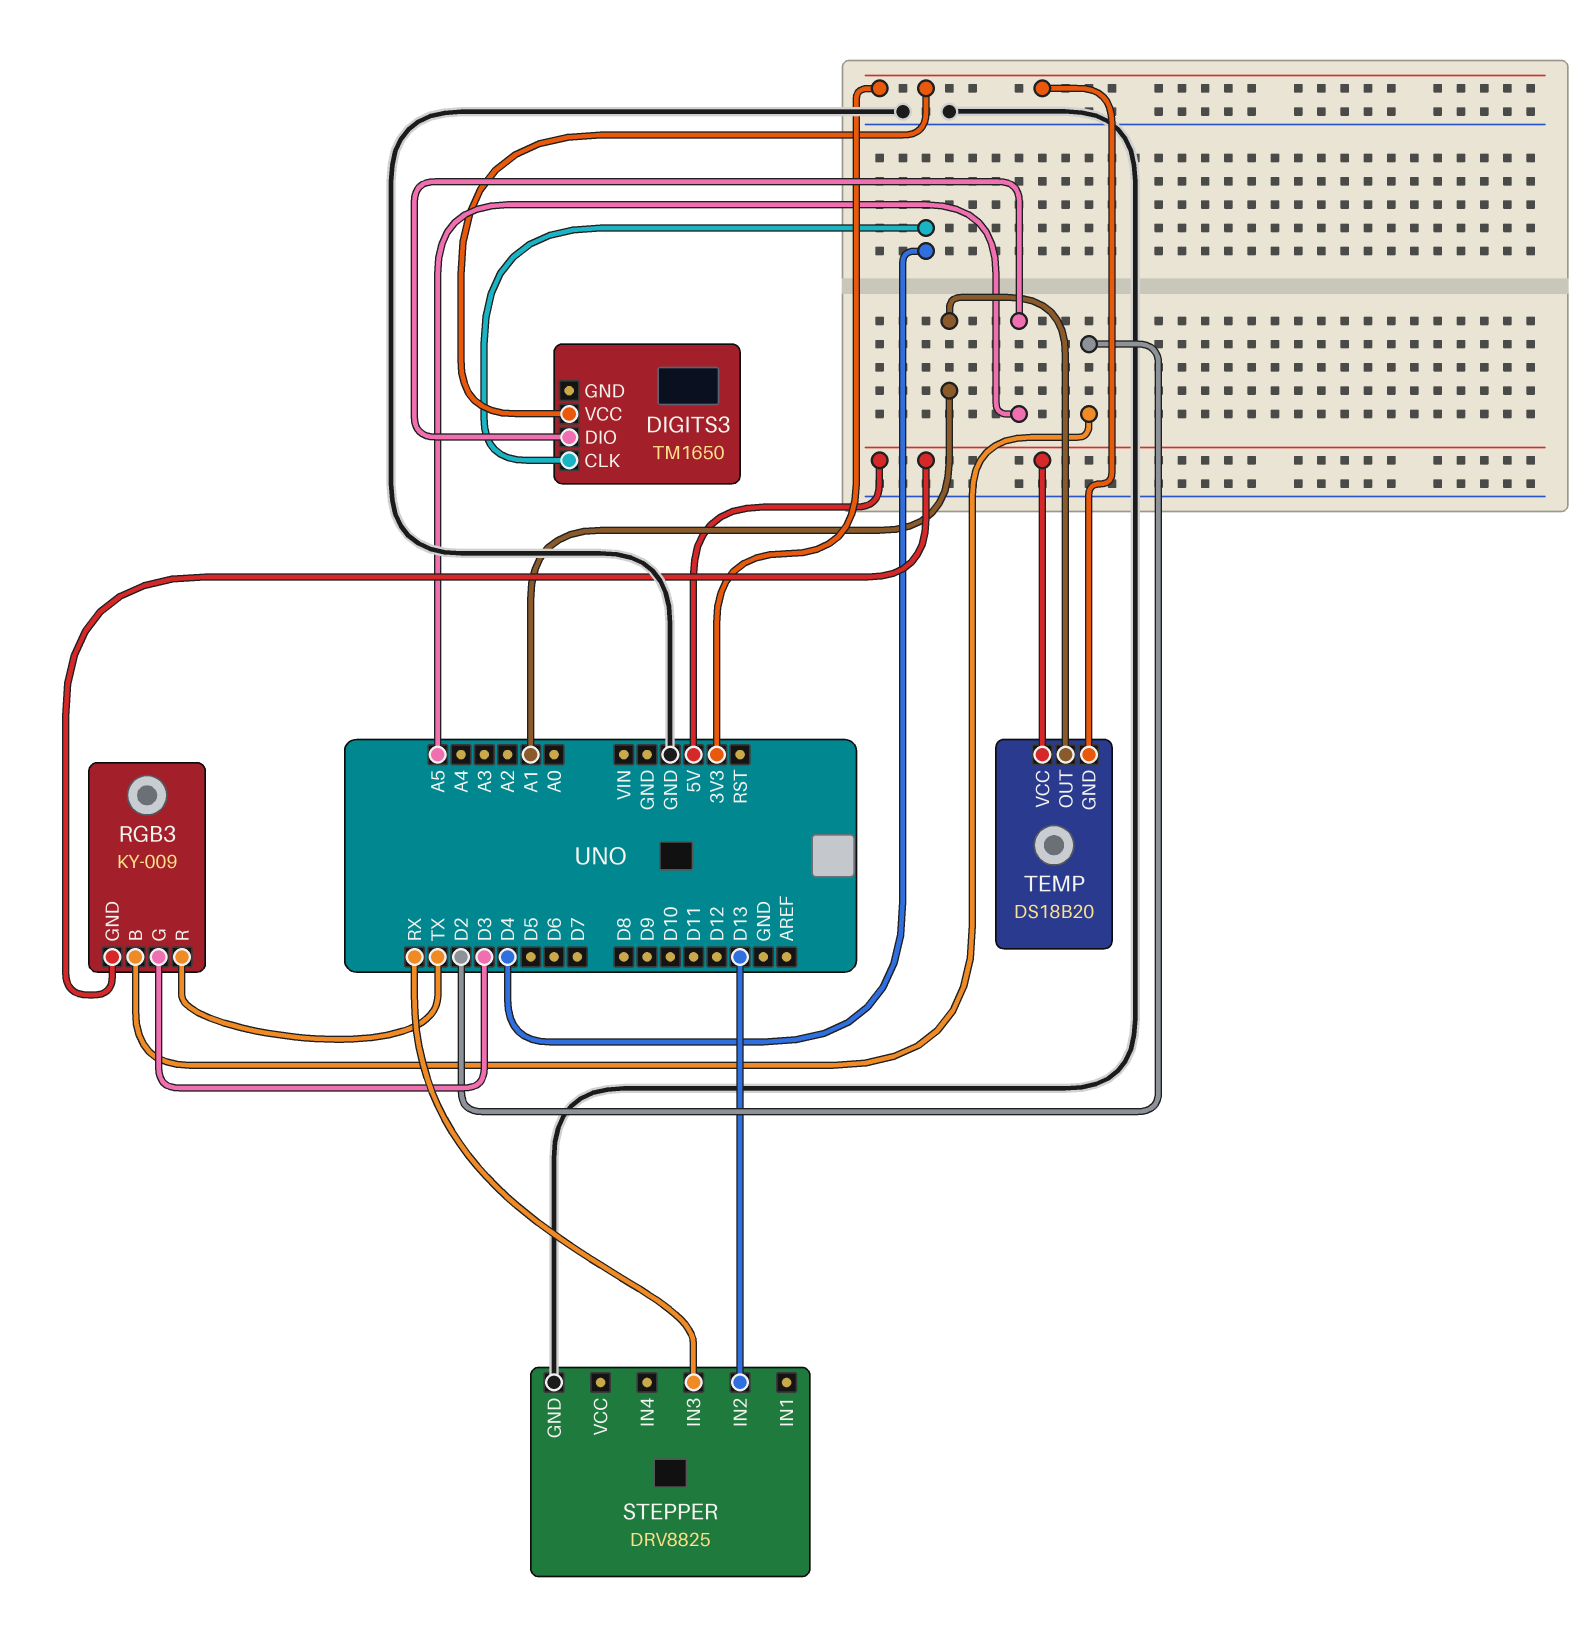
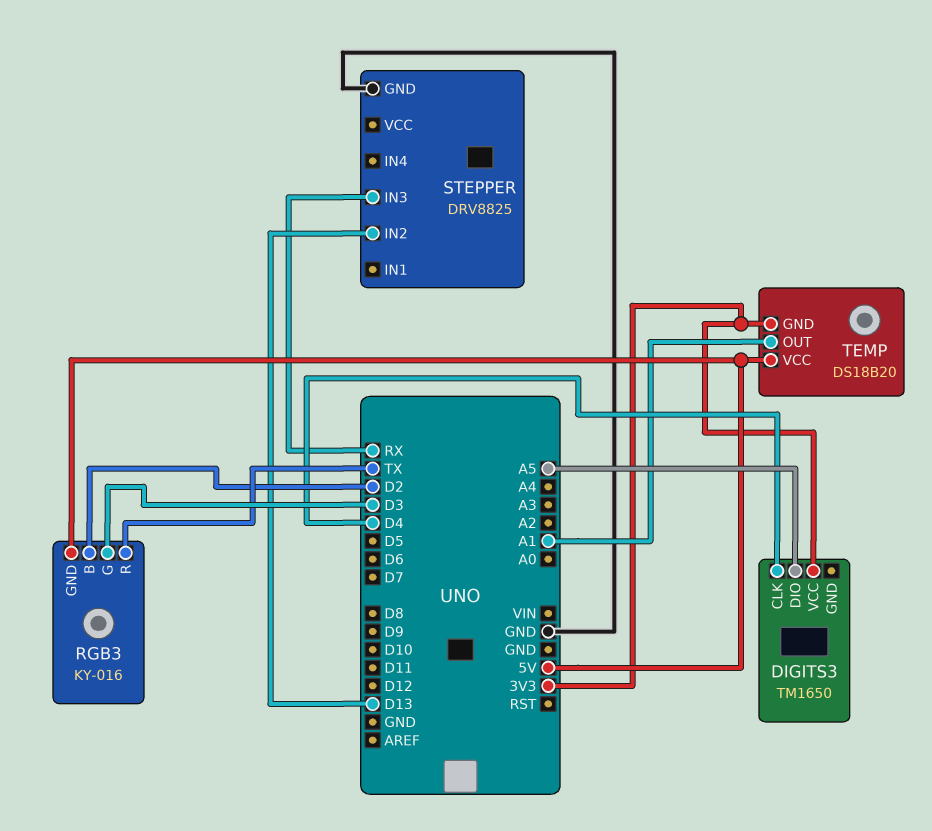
RGB3: KY-009 -> KY-016

